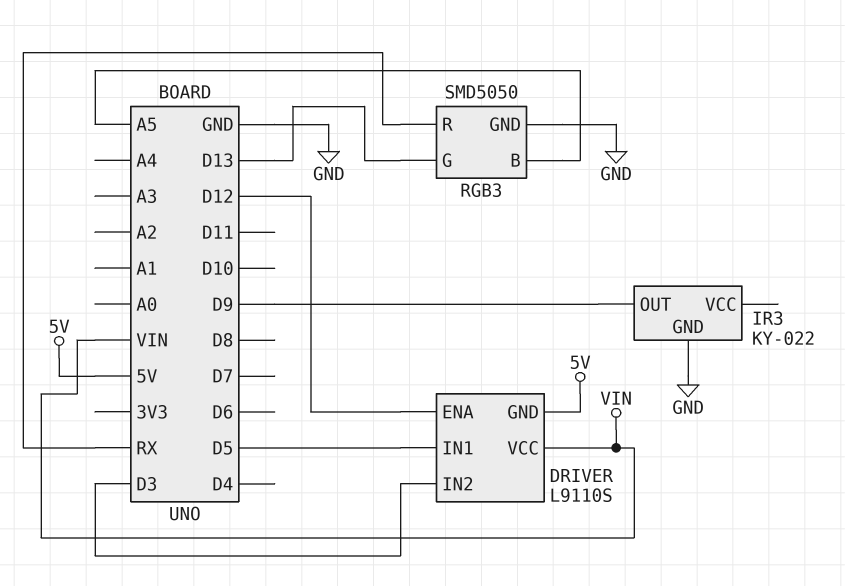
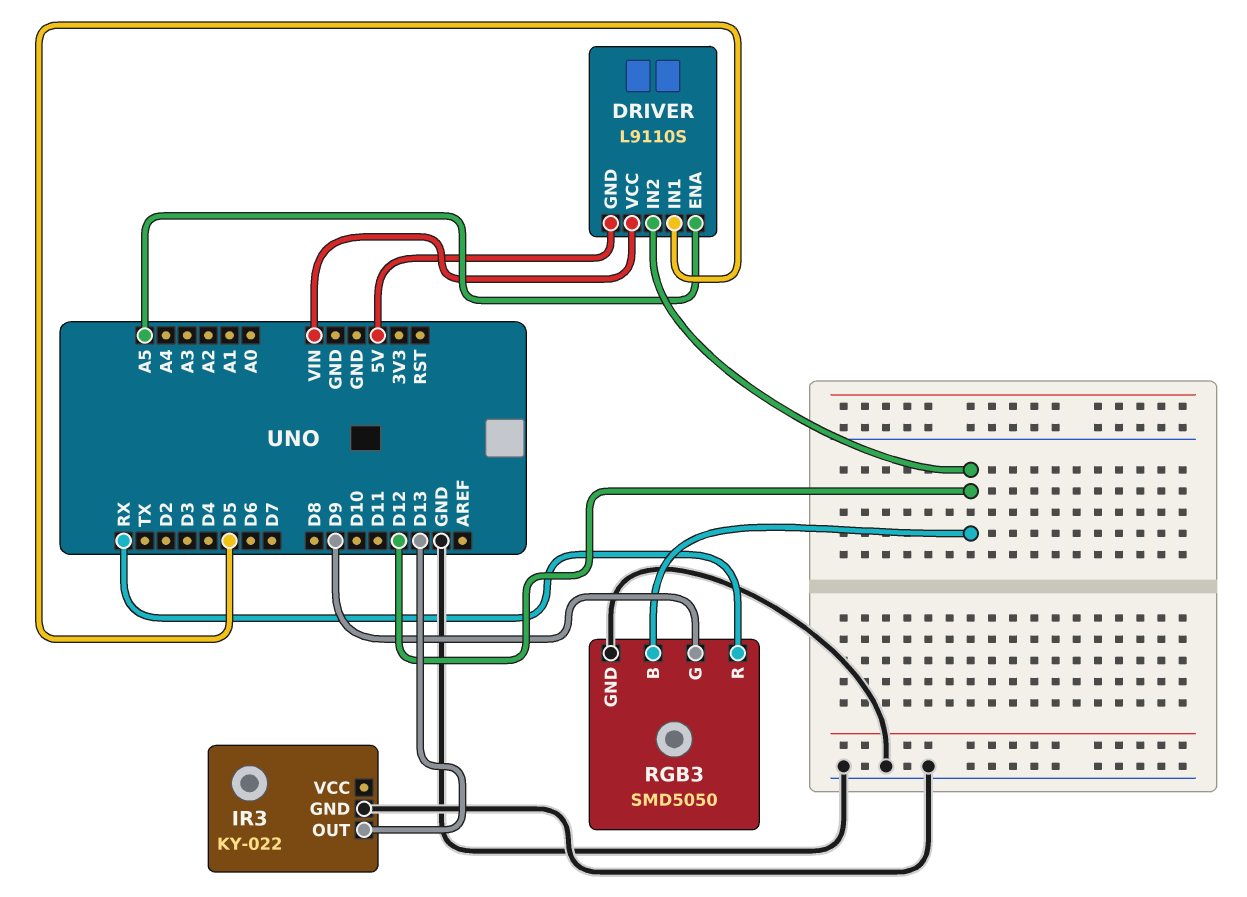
DRIVER pin ENA: D12 -> A5
DRIVER pin IN2: D3 -> D12
IR3 pin OUT: D9 -> D13
RGB3 pin B: A5 -> D12
RGB3 pin G: D13 -> D9

